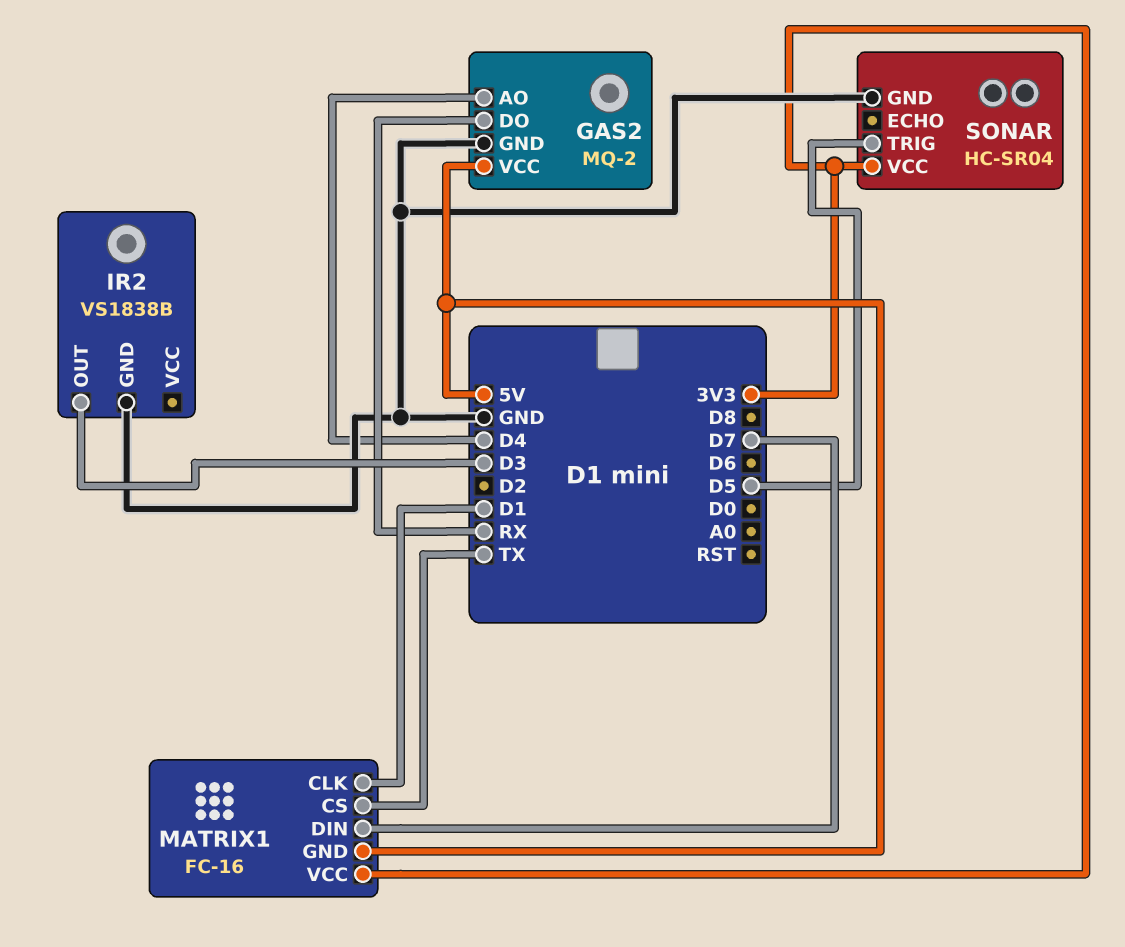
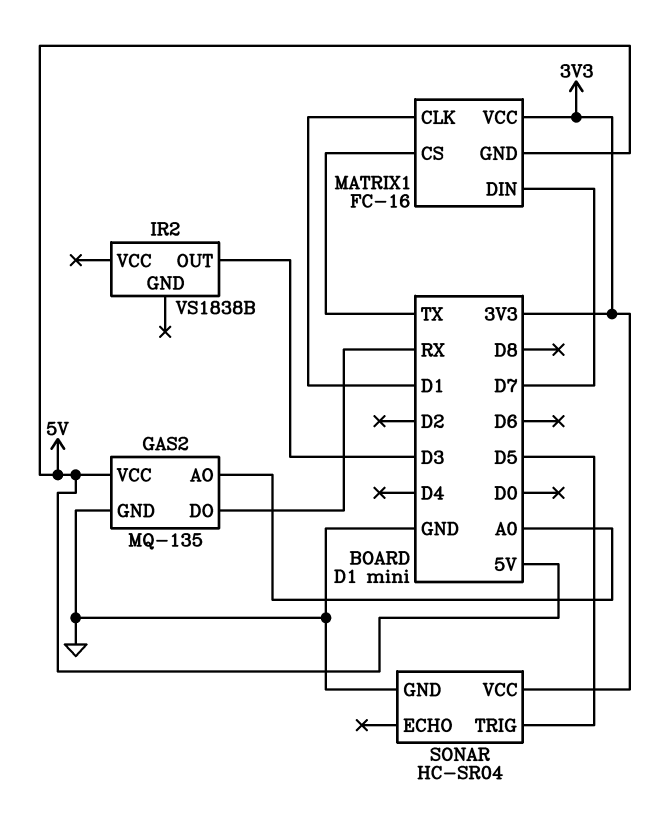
GAS2: MQ-2 -> MQ-135
GAS2 pin AO: D4 -> A0
IR2 pin GND: GND -> none

